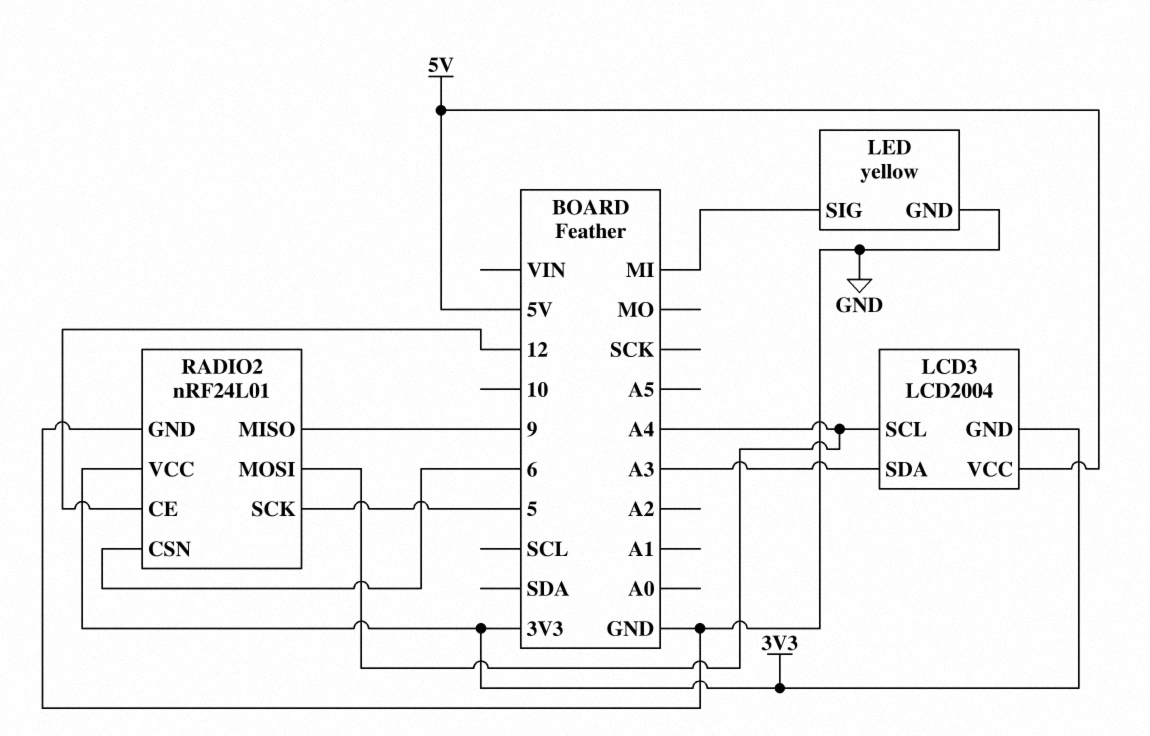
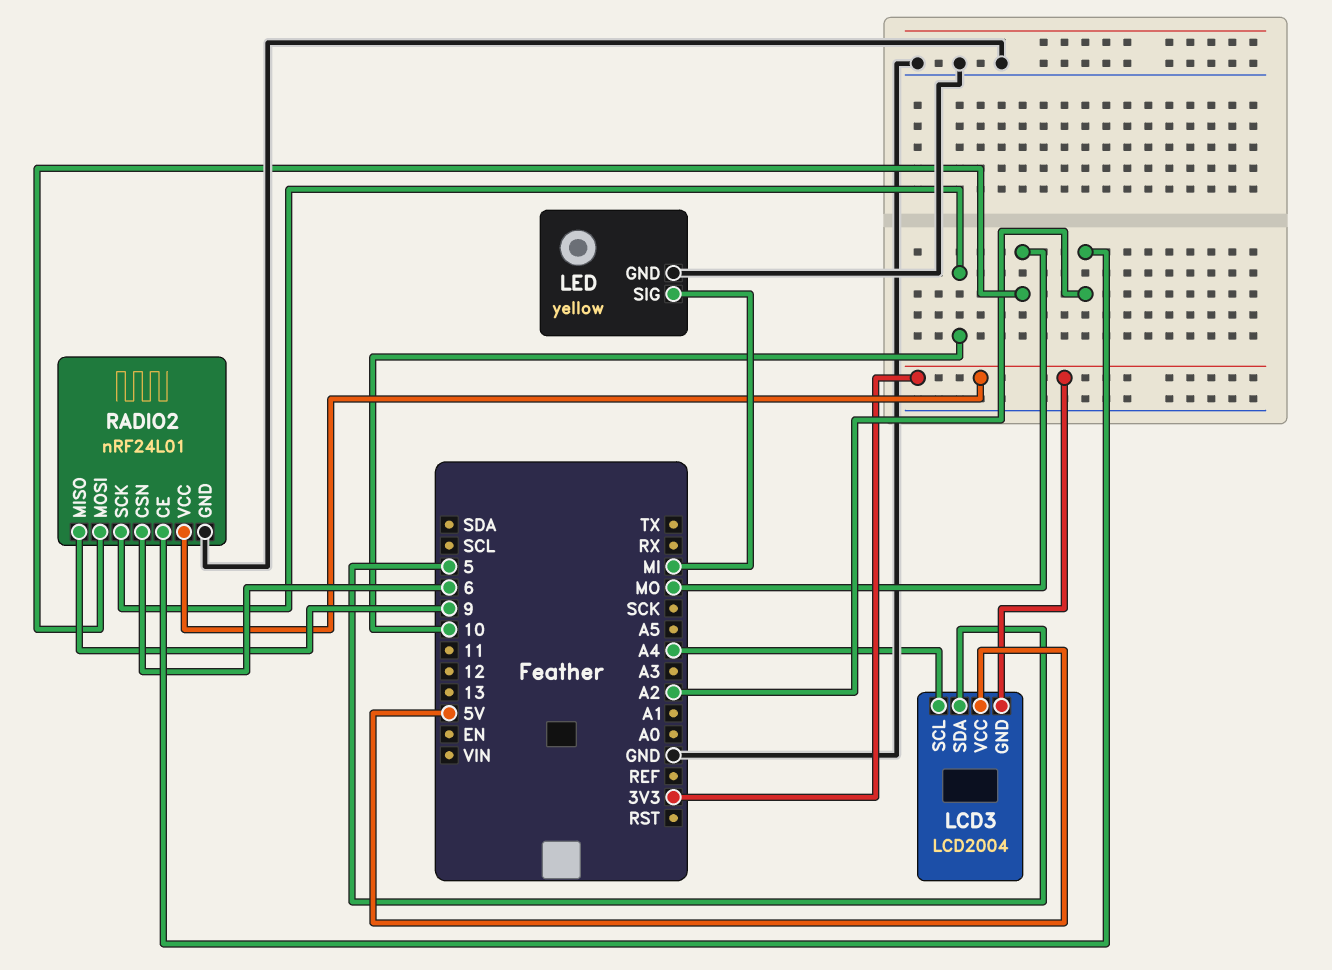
LCD3 pin SDA: A3 -> 5
RADIO2 pin CE: 12 -> A2
RADIO2 pin MOSI: A4 -> MO
RADIO2 pin SCK: 5 -> 10

